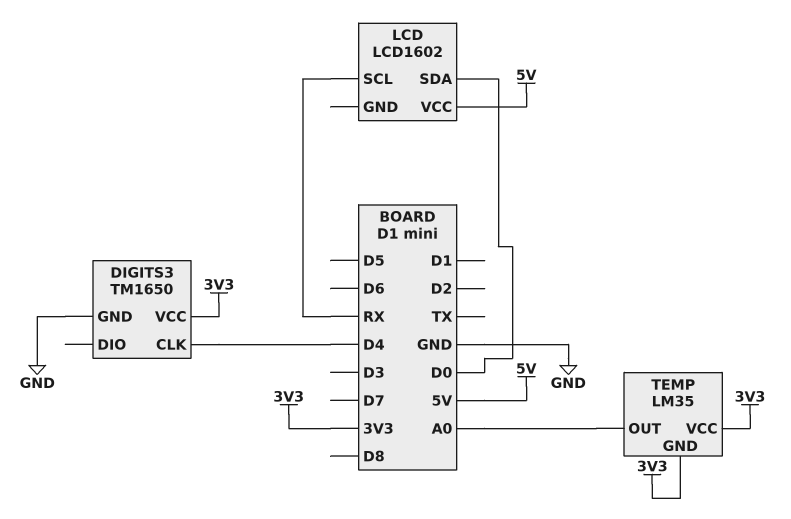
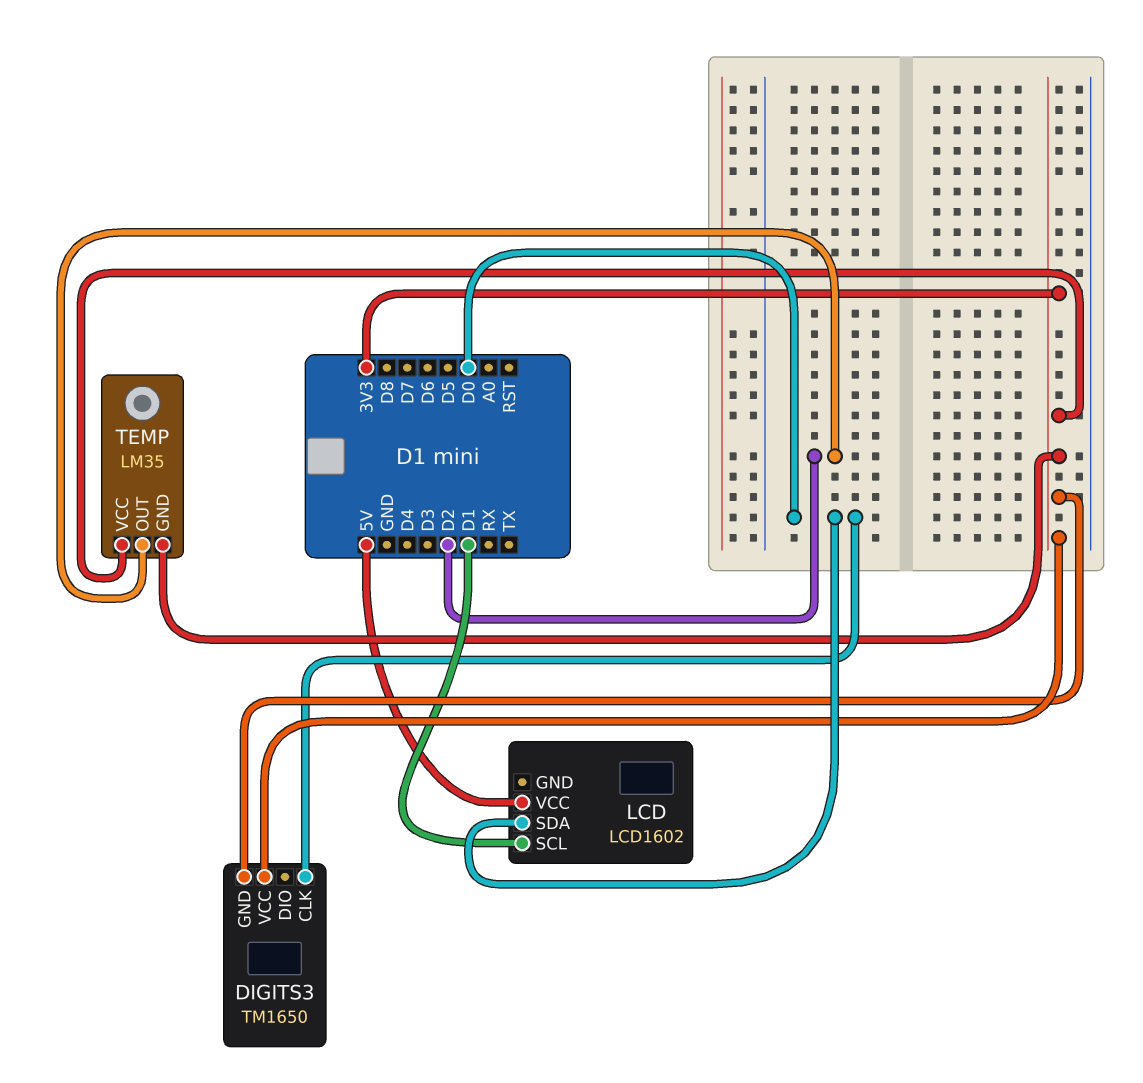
DIGITS3 pin CLK: D4 -> D0
DIGITS3 pin GND: GND -> 3V3
LCD pin SCL: RX -> D1
TEMP pin OUT: A0 -> D2

